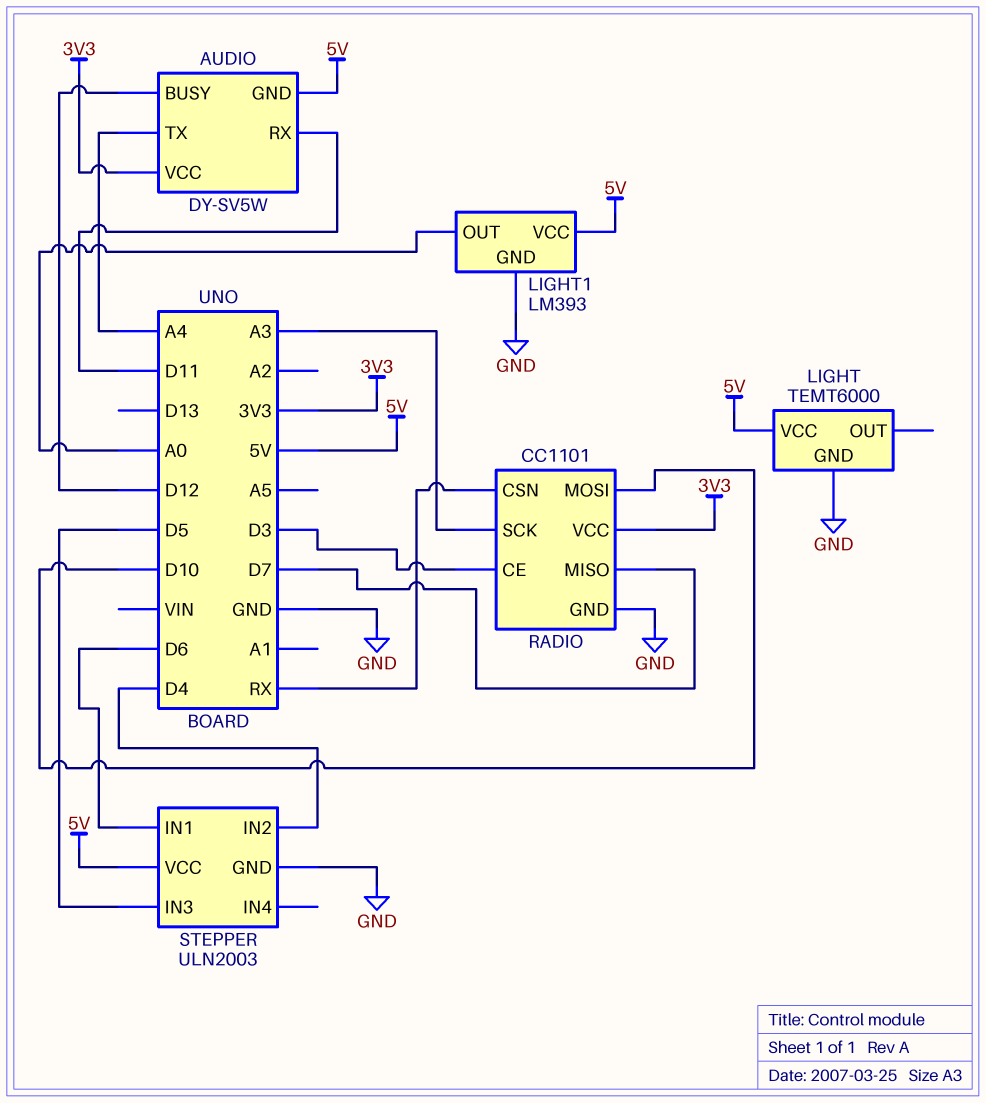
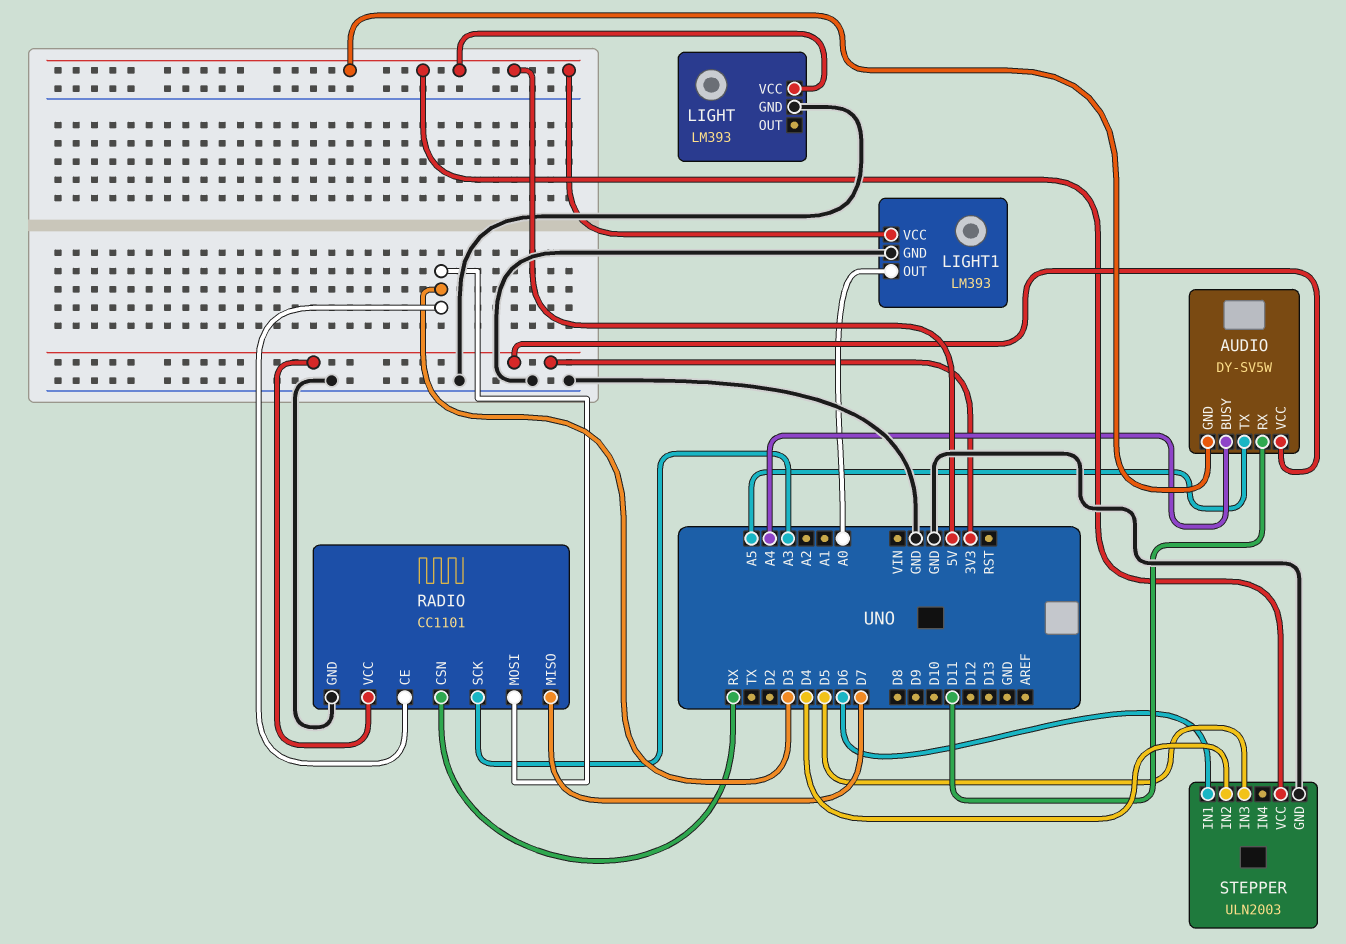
AUDIO pin BUSY: D12 -> A4
AUDIO pin TX: A4 -> A5
LIGHT: TEMT6000 -> LM393
RADIO pin MOSI: D10 -> D3

